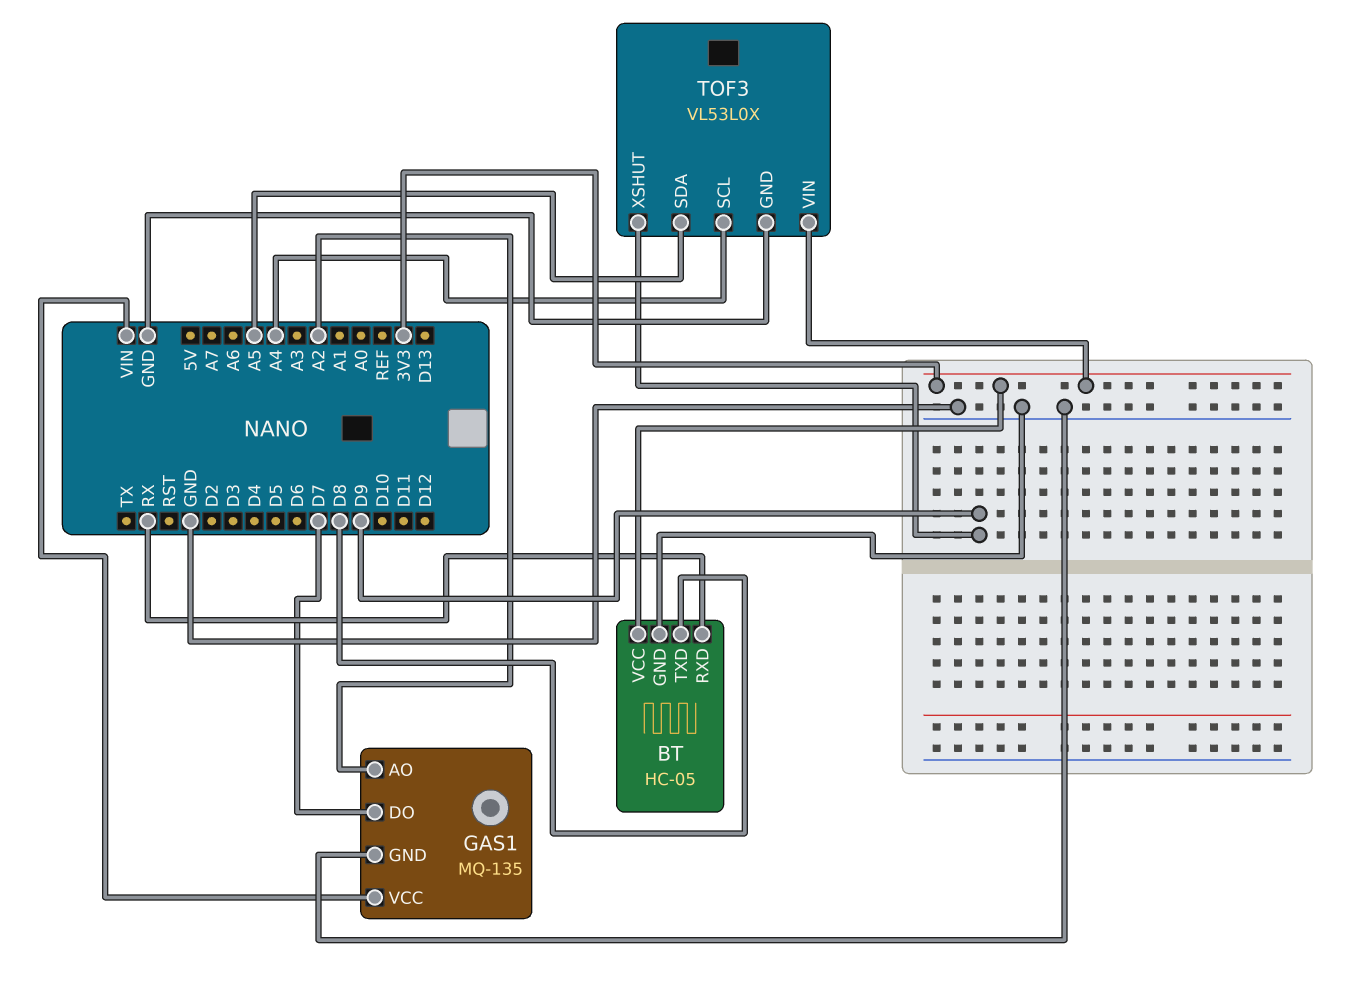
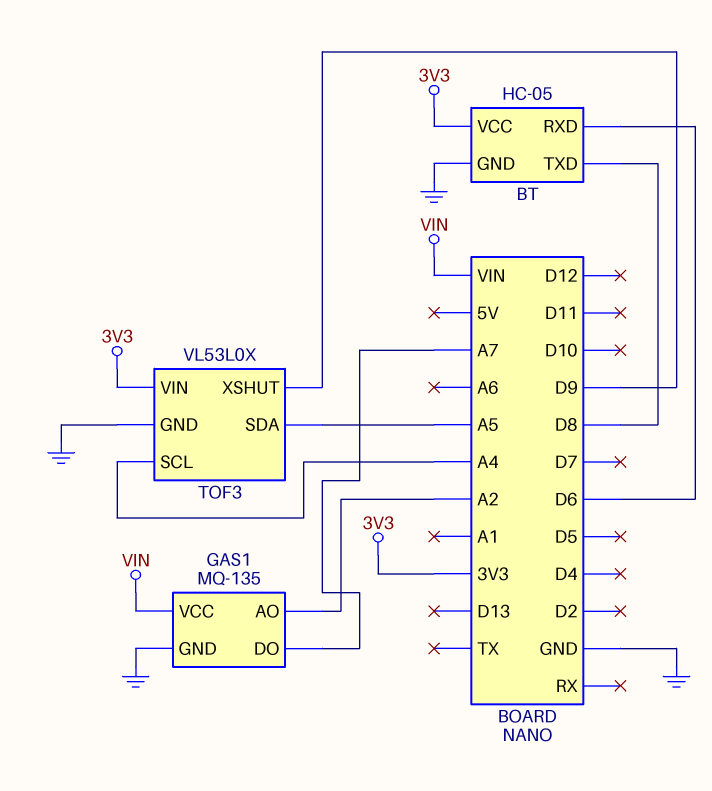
BT pin RXD: RX -> D6
GAS1 pin DO: D7 -> A7

